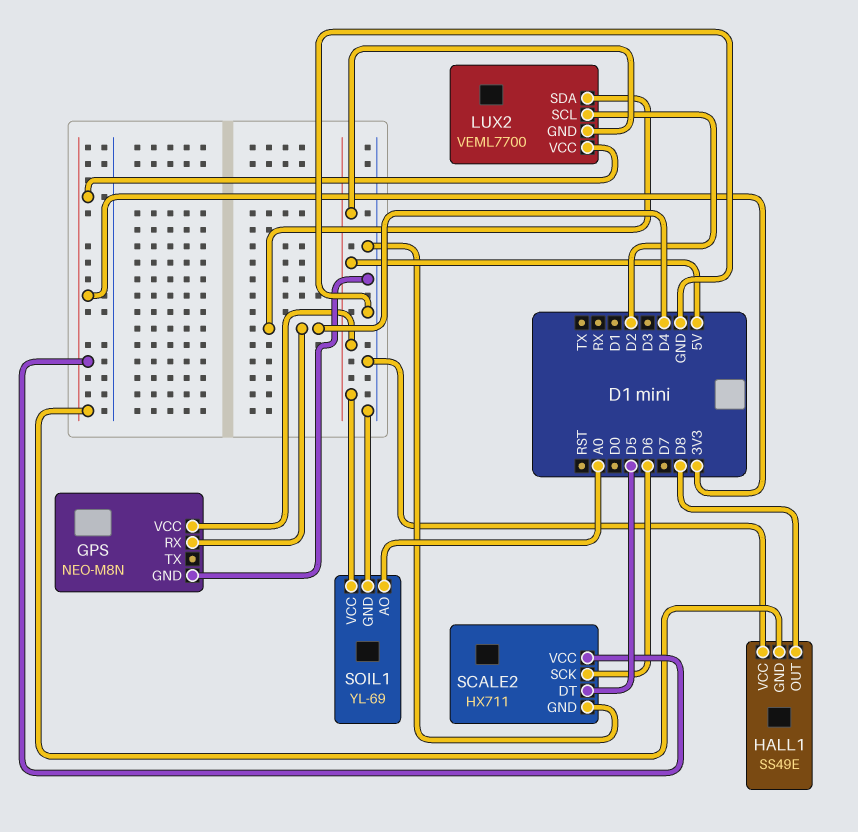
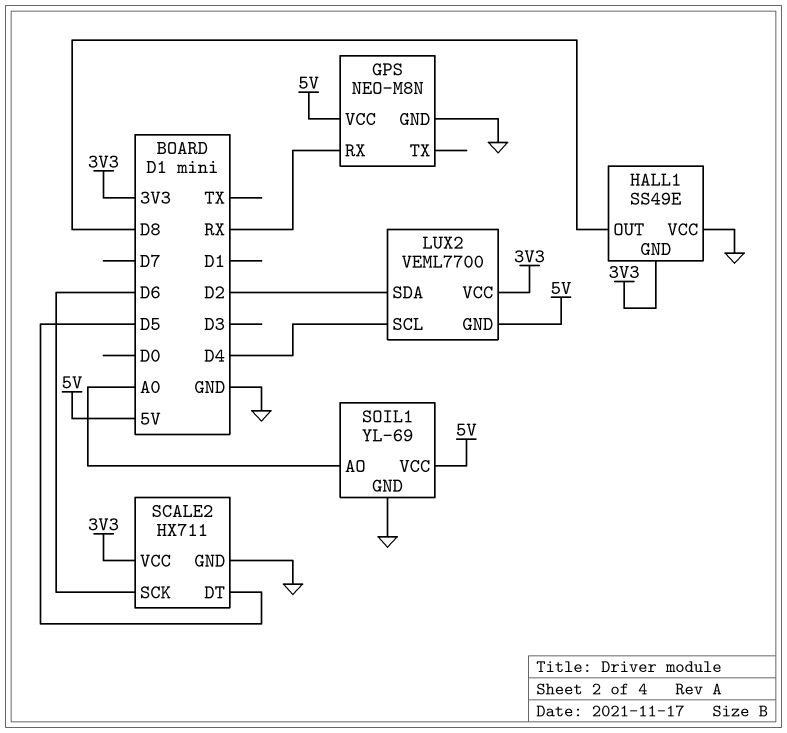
GPS pin RX: D4 -> RX
LUX2 pin SCL: D2 -> D4
LUX2 pin SDA: D4 -> D2

